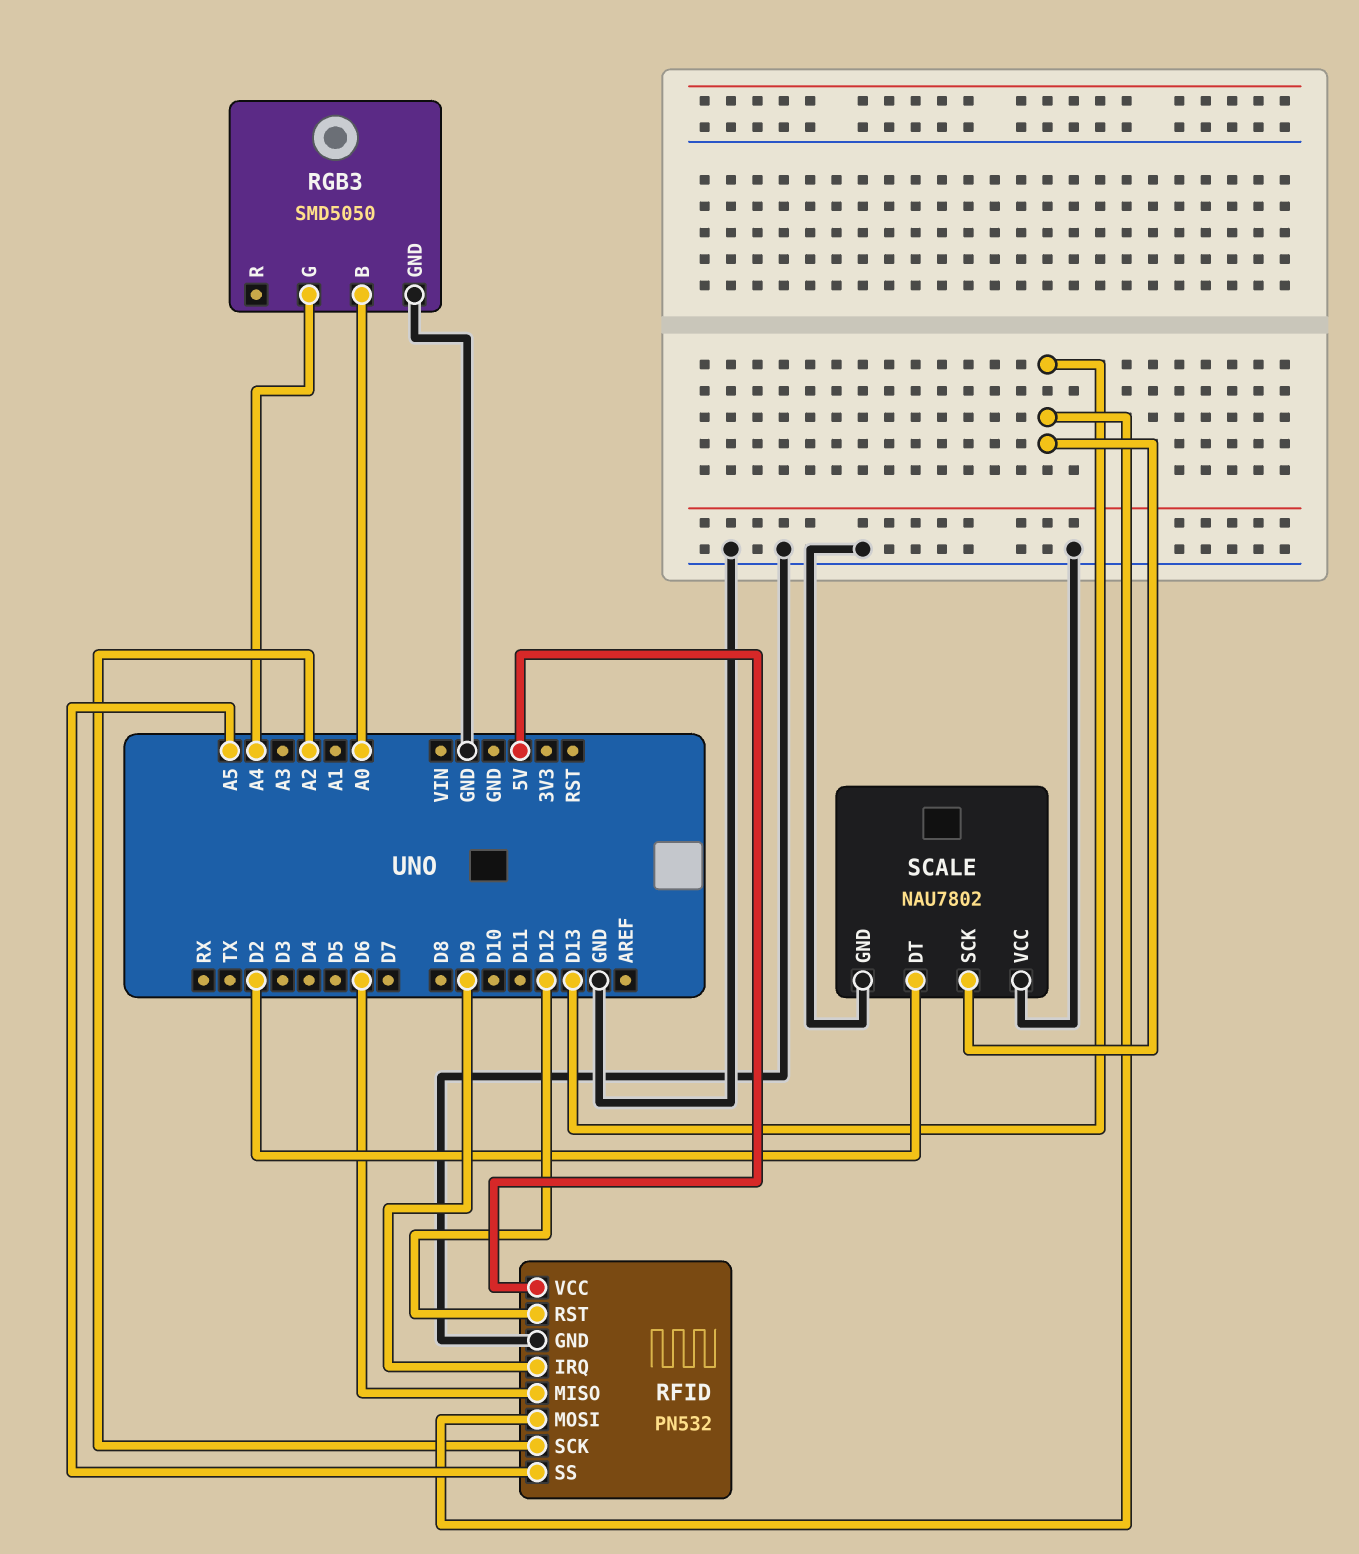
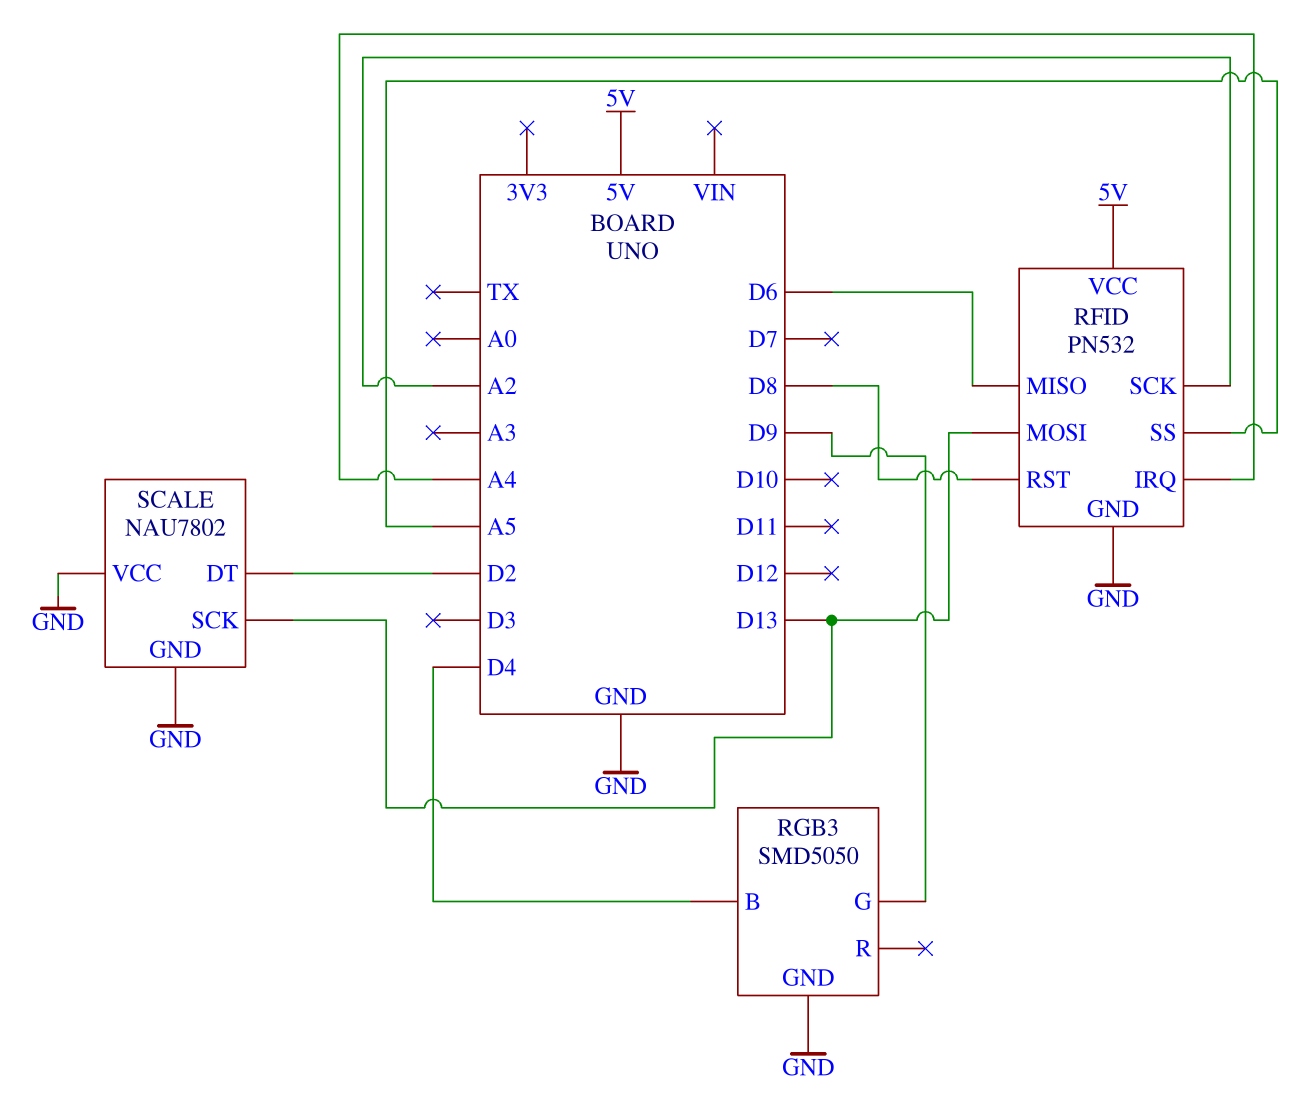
RFID pin IRQ: D9 -> A4
RFID pin RST: D12 -> D8
RGB3 pin B: A0 -> D4
RGB3 pin G: A4 -> D9

